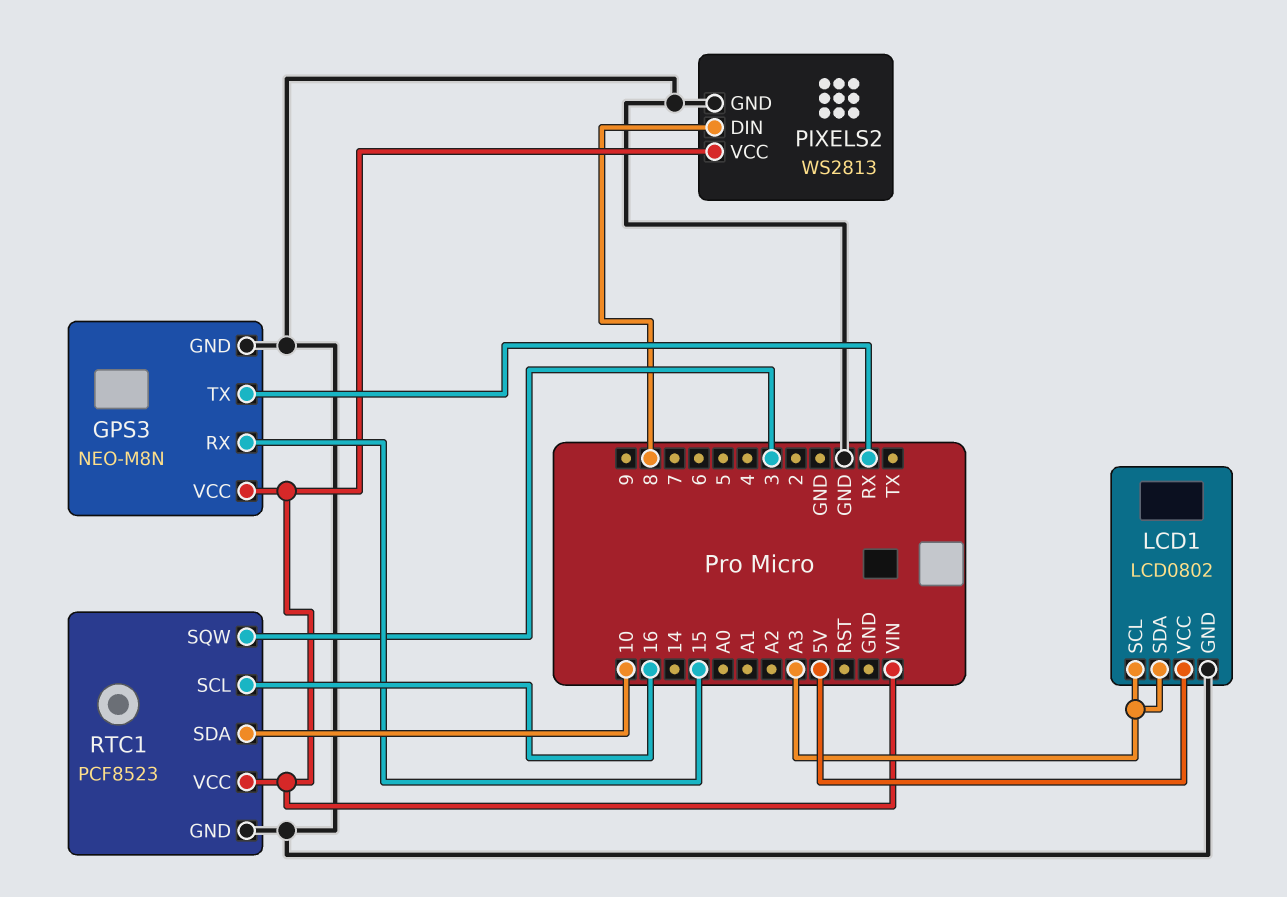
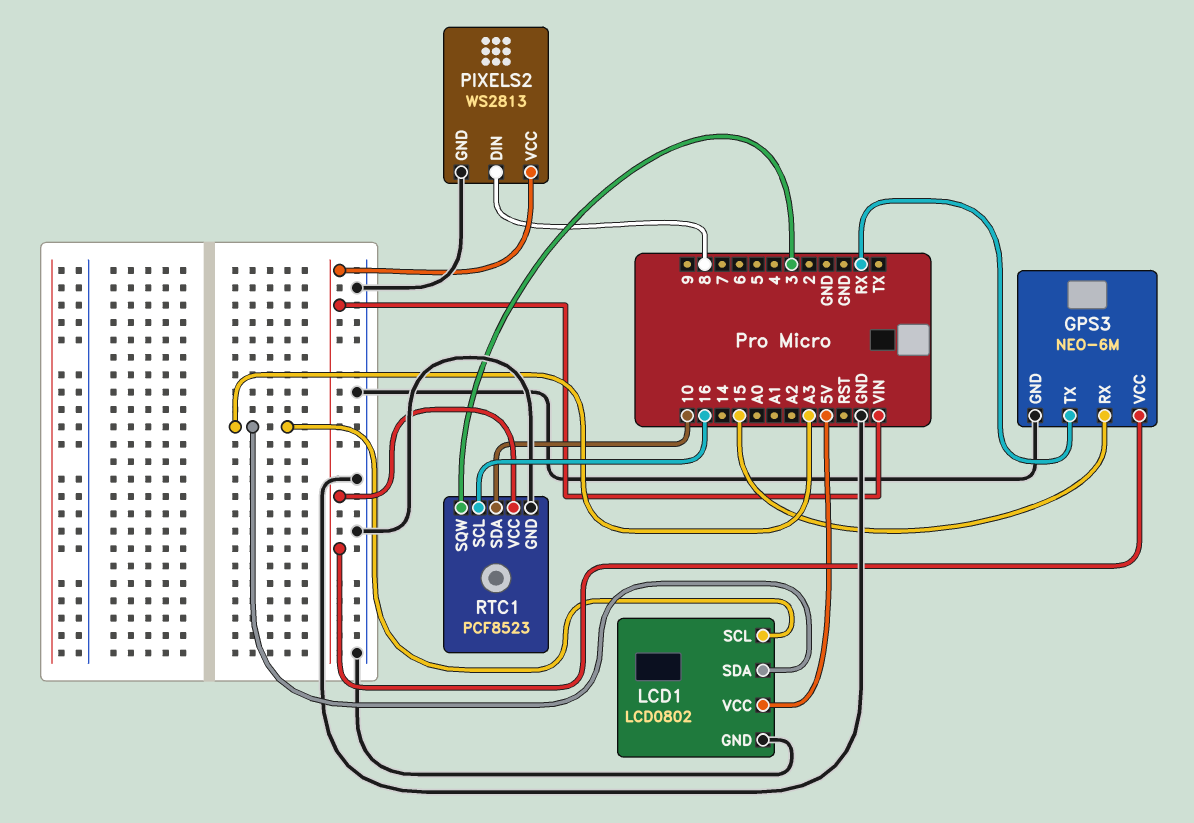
GPS3: NEO-M8N -> NEO-6M

